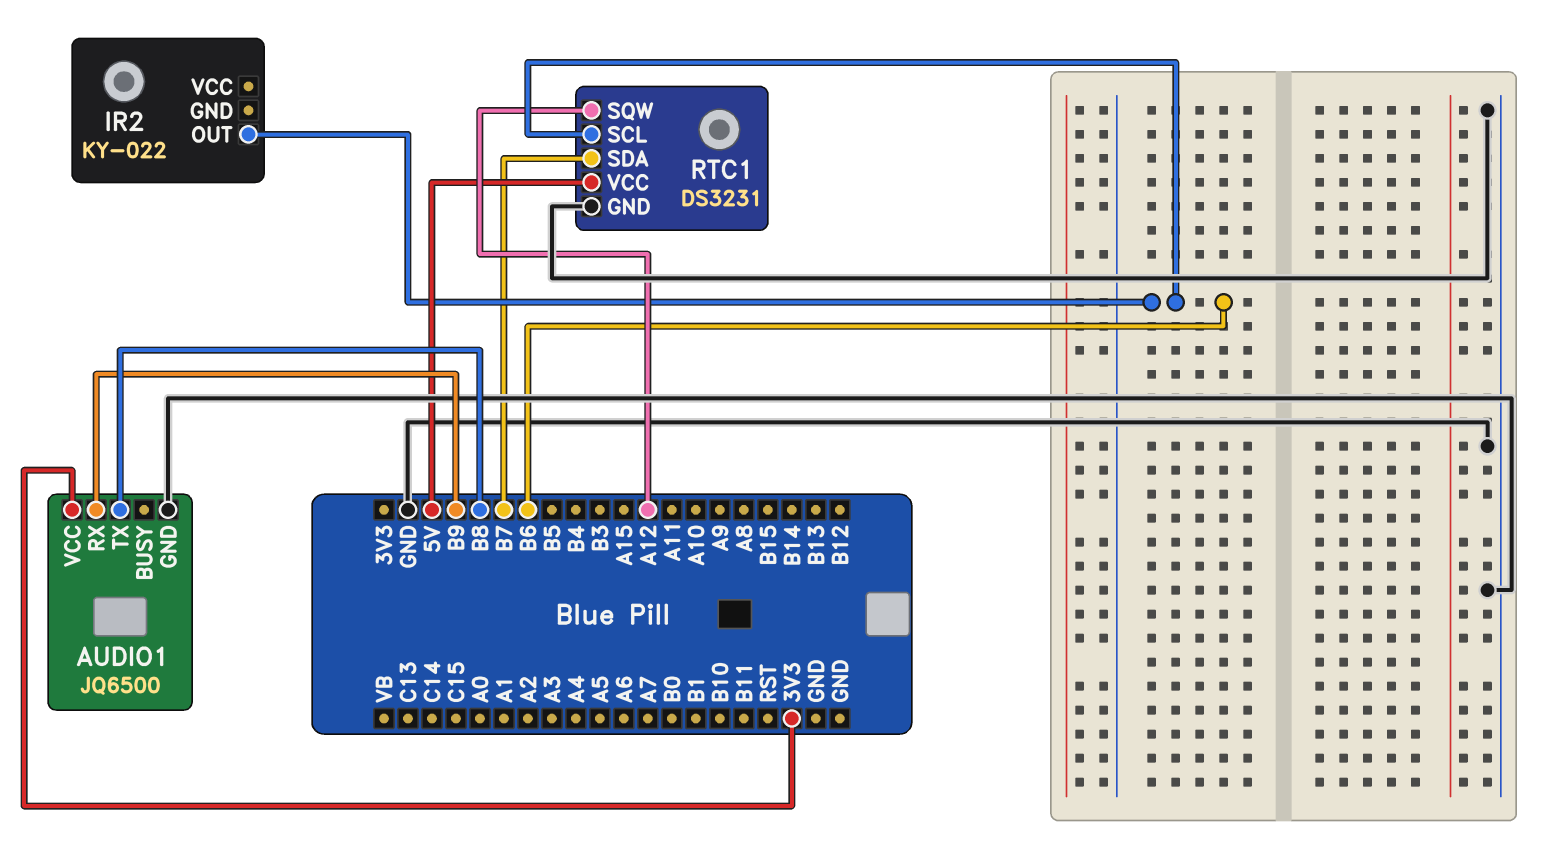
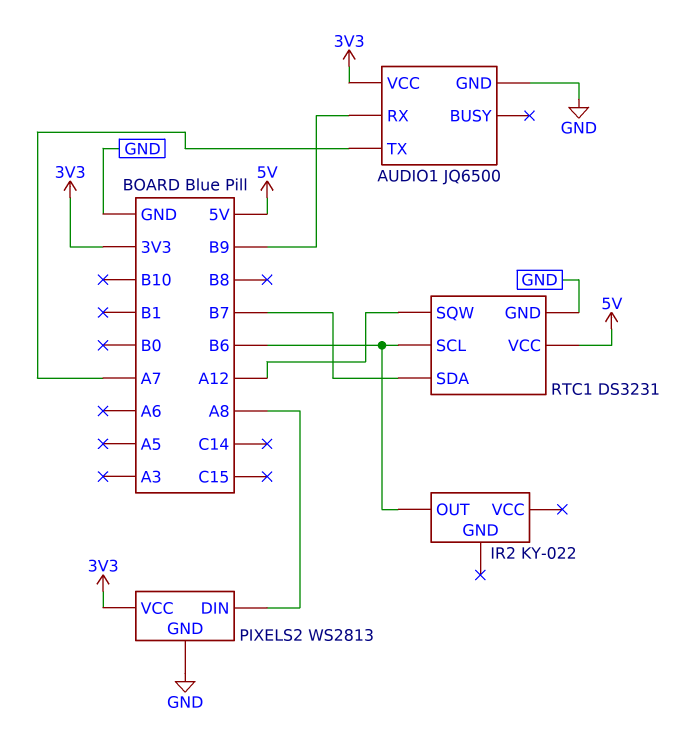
AUDIO1 pin TX: B8 -> A7
PIXELS2: none -> WS2813
PIXELS2 pin DIN: none -> A8
PIXELS2 pin GND: none -> GND
PIXELS2 pin VCC: none -> 3V3

